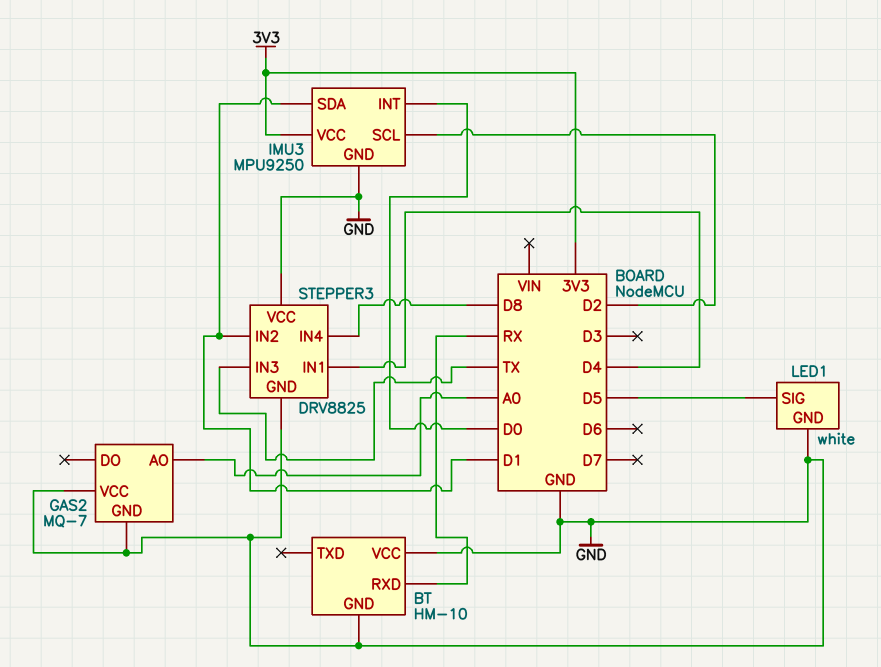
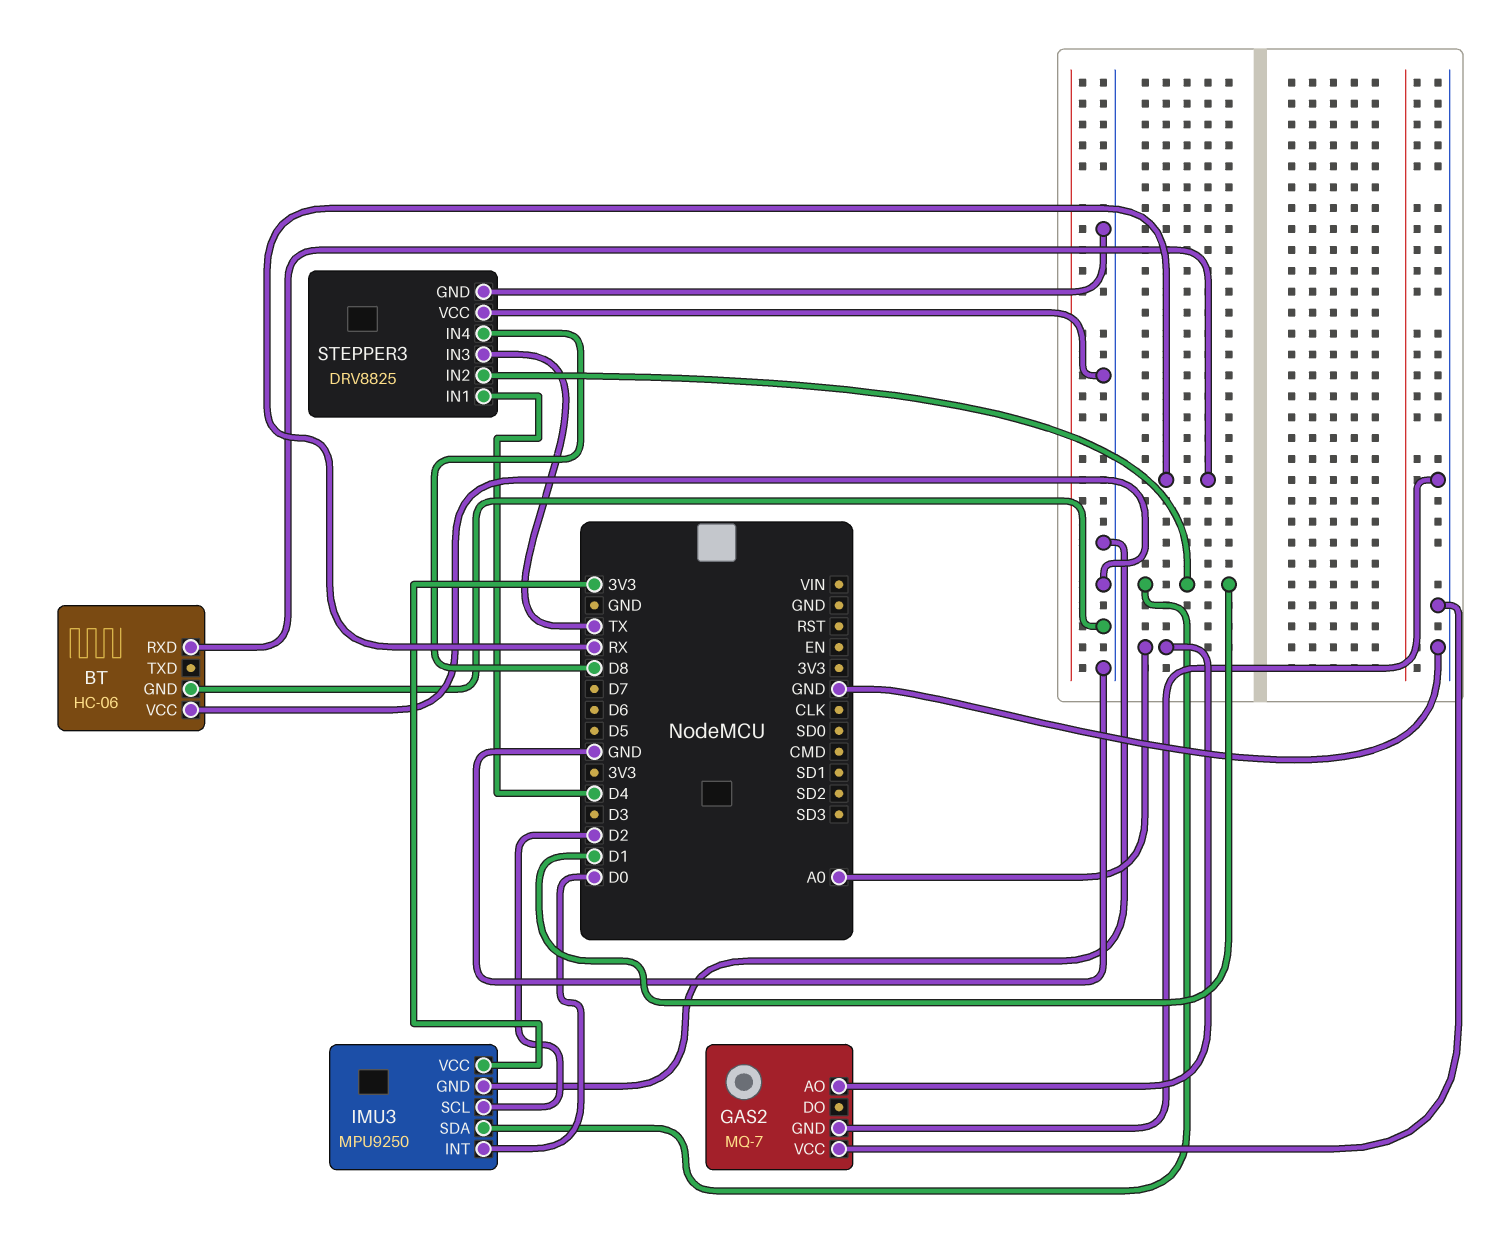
BT: HM-10 -> HC-06
LED1: white -> none
LED1 pin GND: GND -> none
LED1 pin SIG: D5 -> none

